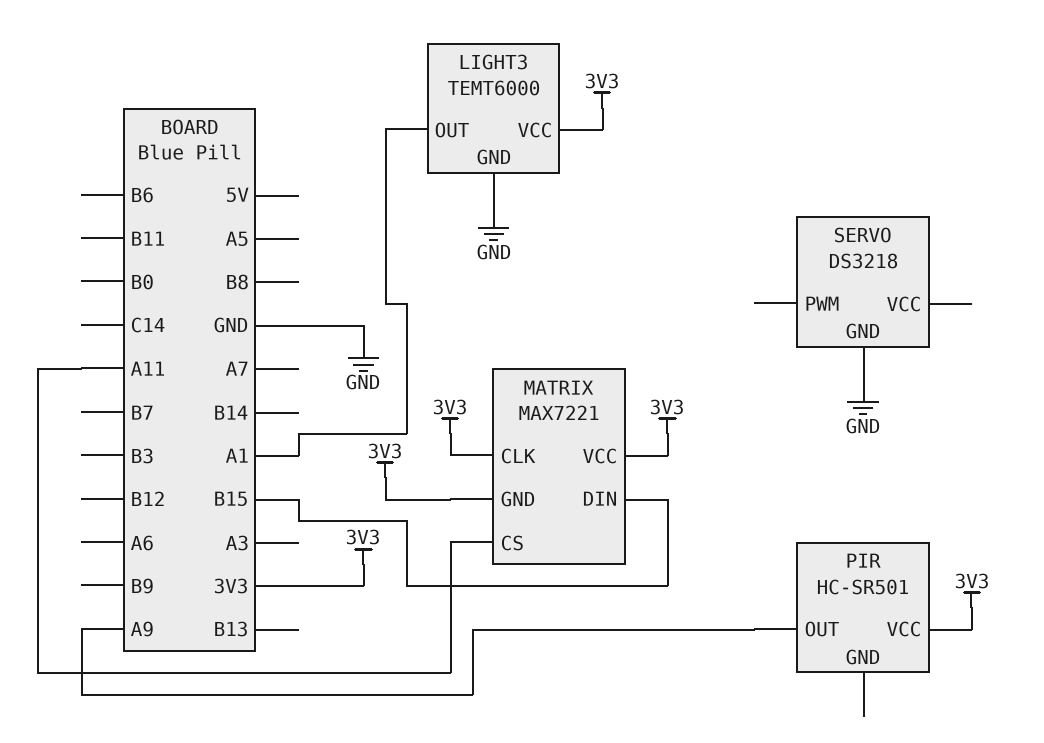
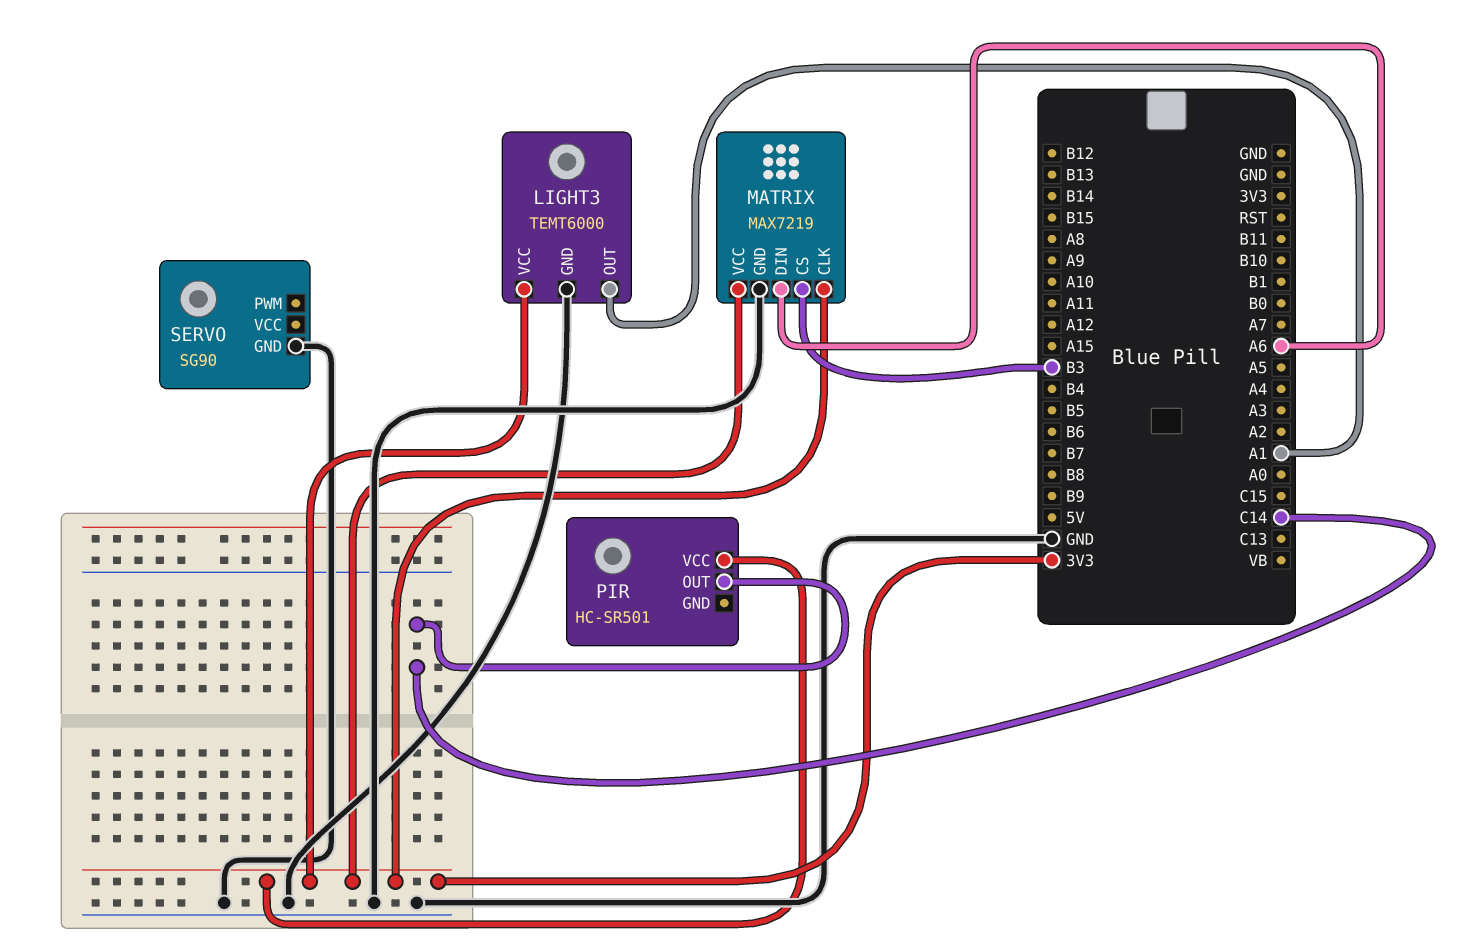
MATRIX: MAX7221 -> MAX7219
MATRIX pin CS: A11 -> B3
MATRIX pin DIN: B15 -> A6
MATRIX pin GND: 3V3 -> GND
PIR pin OUT: A9 -> C14
SERVO: DS3218 -> SG90

